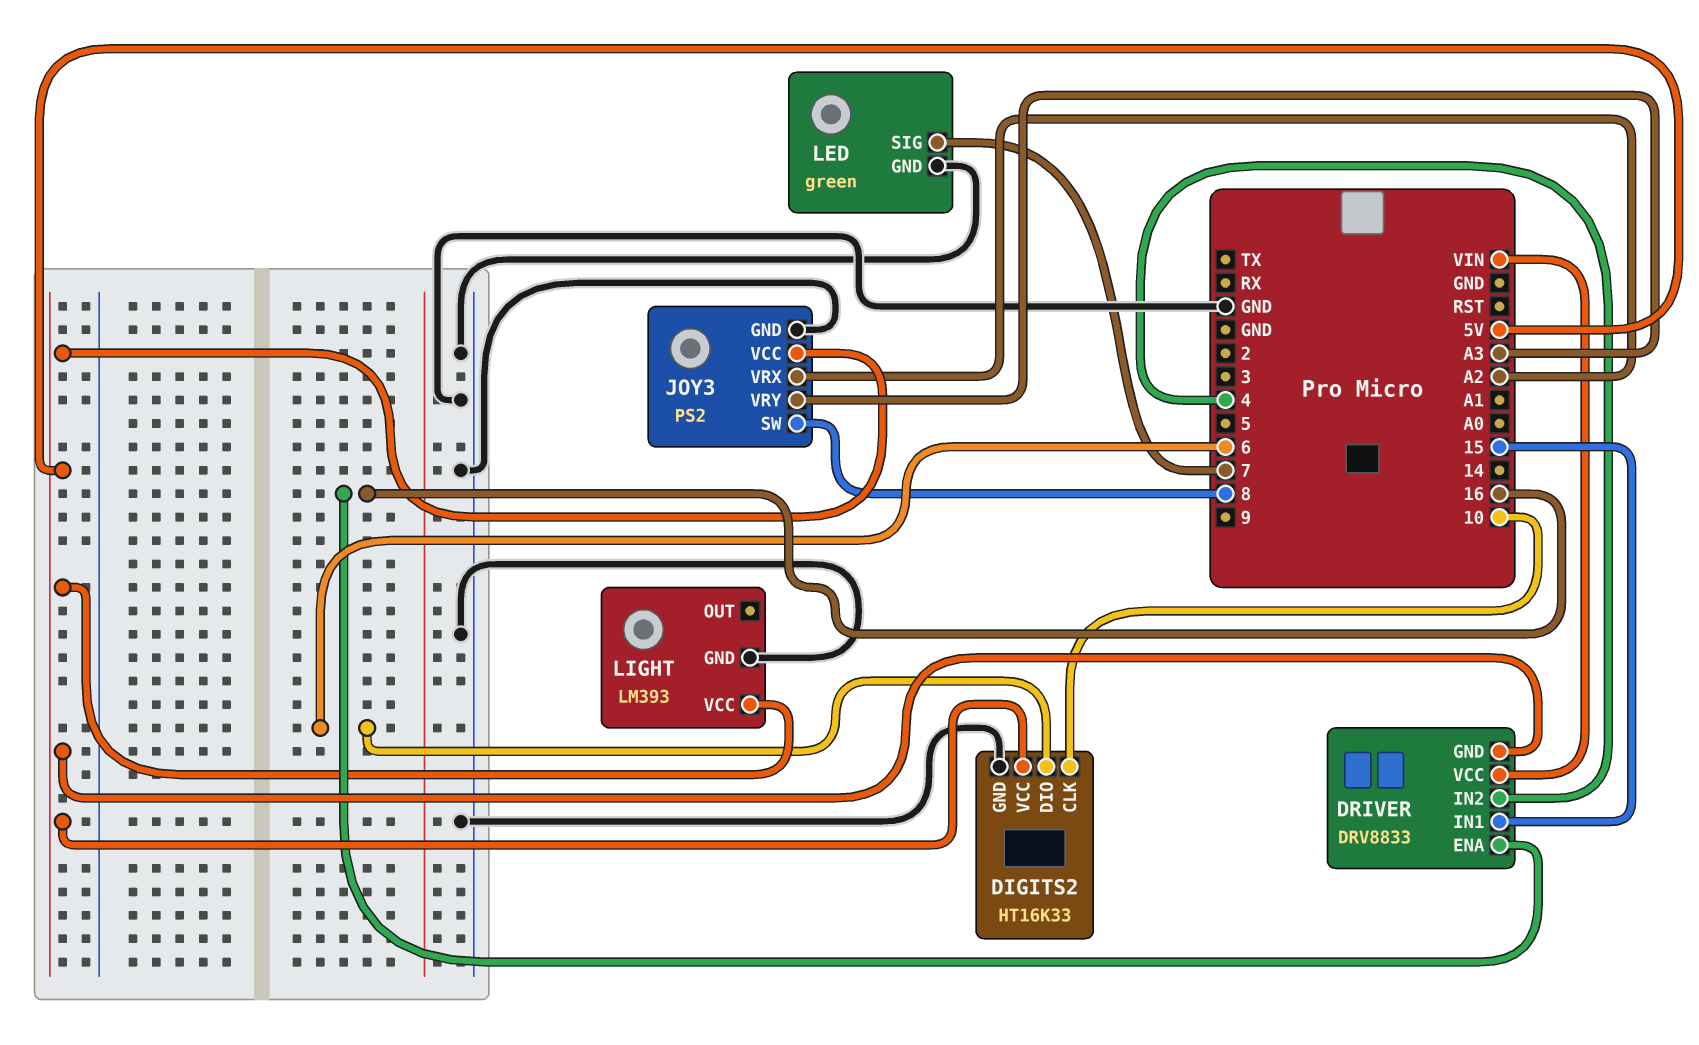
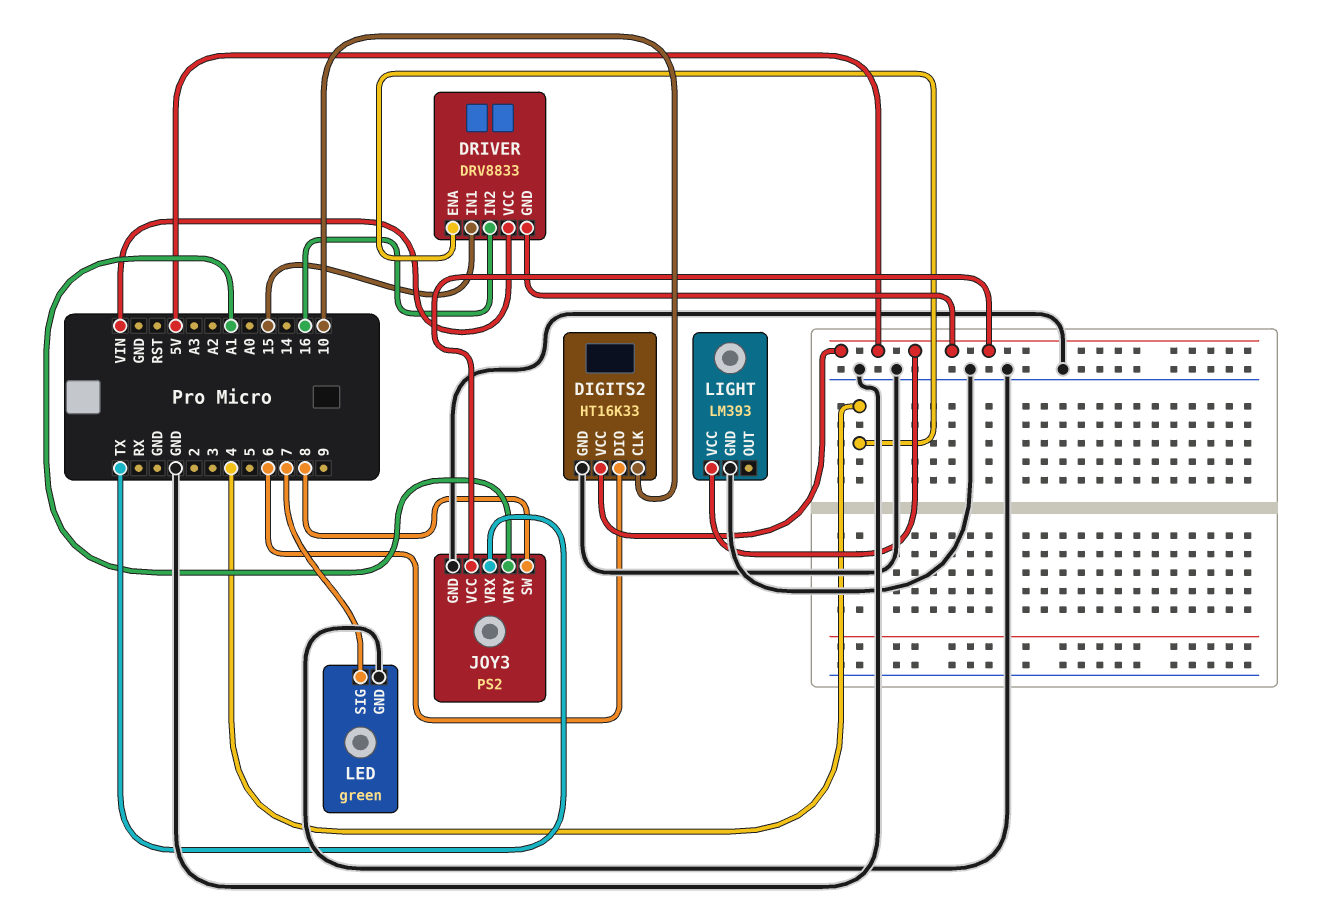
DRIVER pin ENA: 16 -> 4
DRIVER pin IN2: 4 -> 16
JOY3 pin VRX: A2 -> TX
JOY3 pin VRY: A3 -> A1

